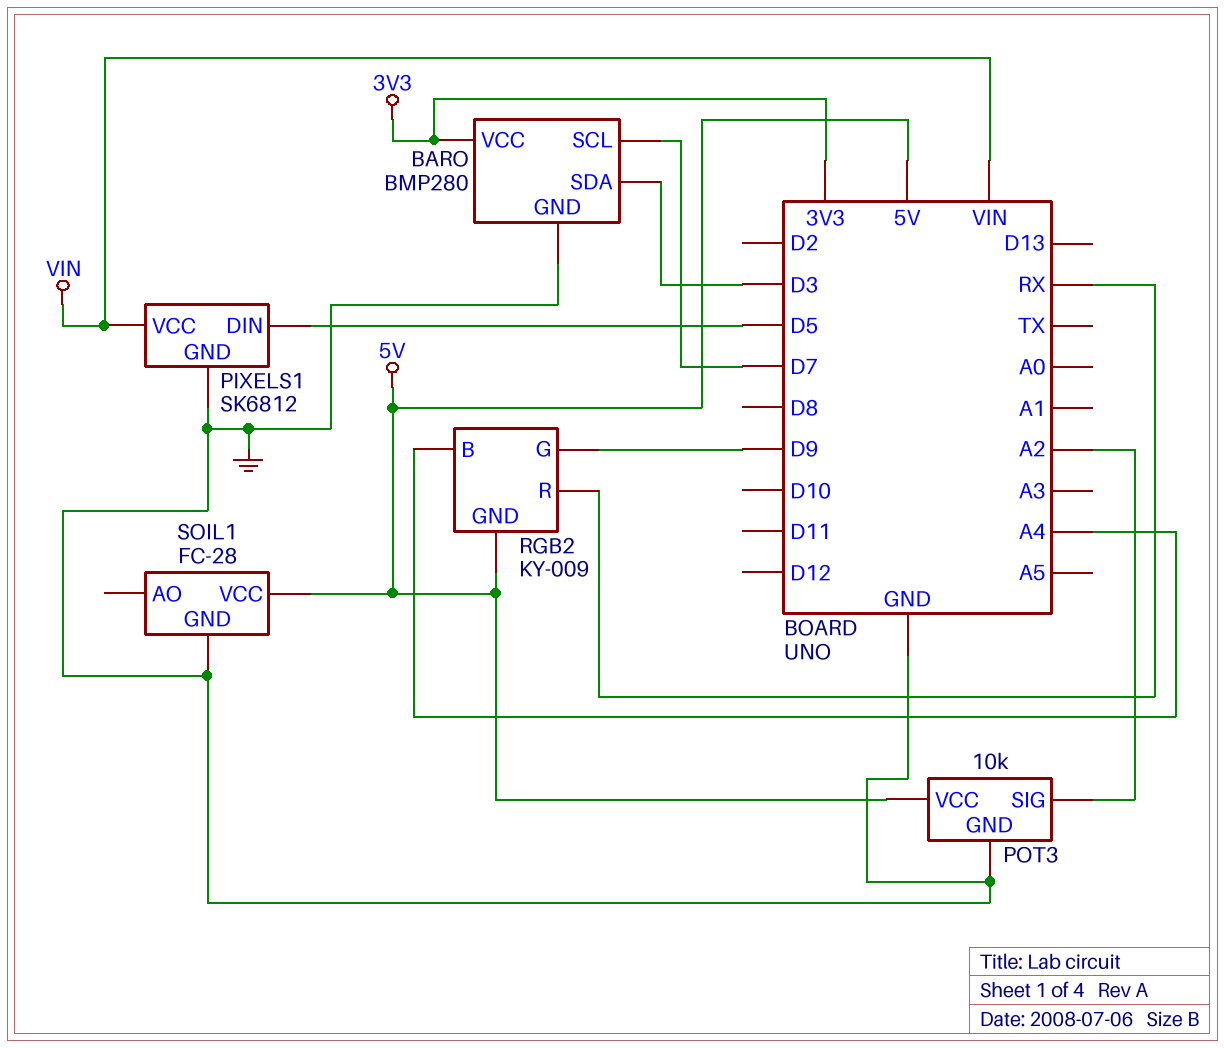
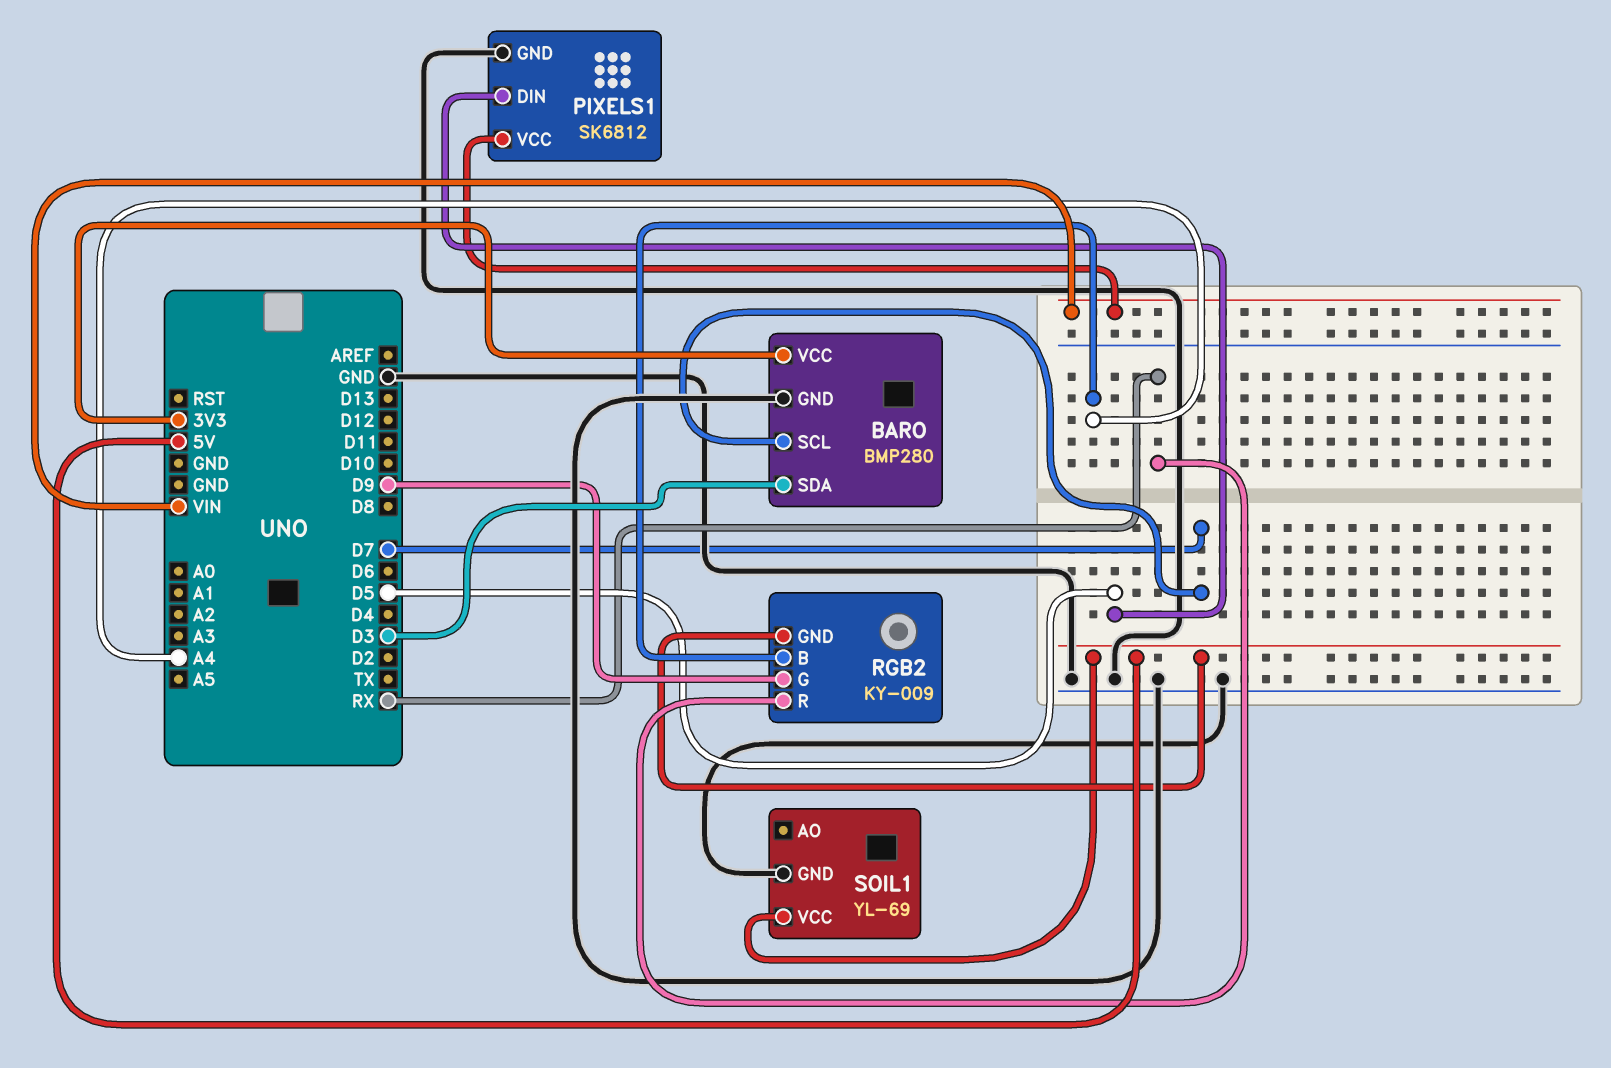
POT3: 10k -> none
POT3 pin GND: GND -> none
POT3 pin SIG: A2 -> none
POT3 pin VCC: 5V -> none
SOIL1: FC-28 -> YL-69

